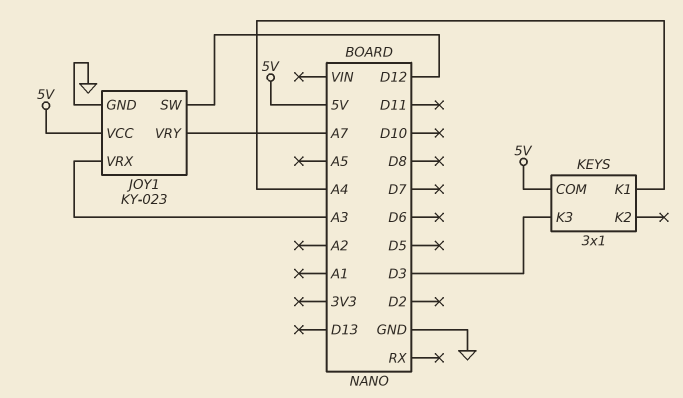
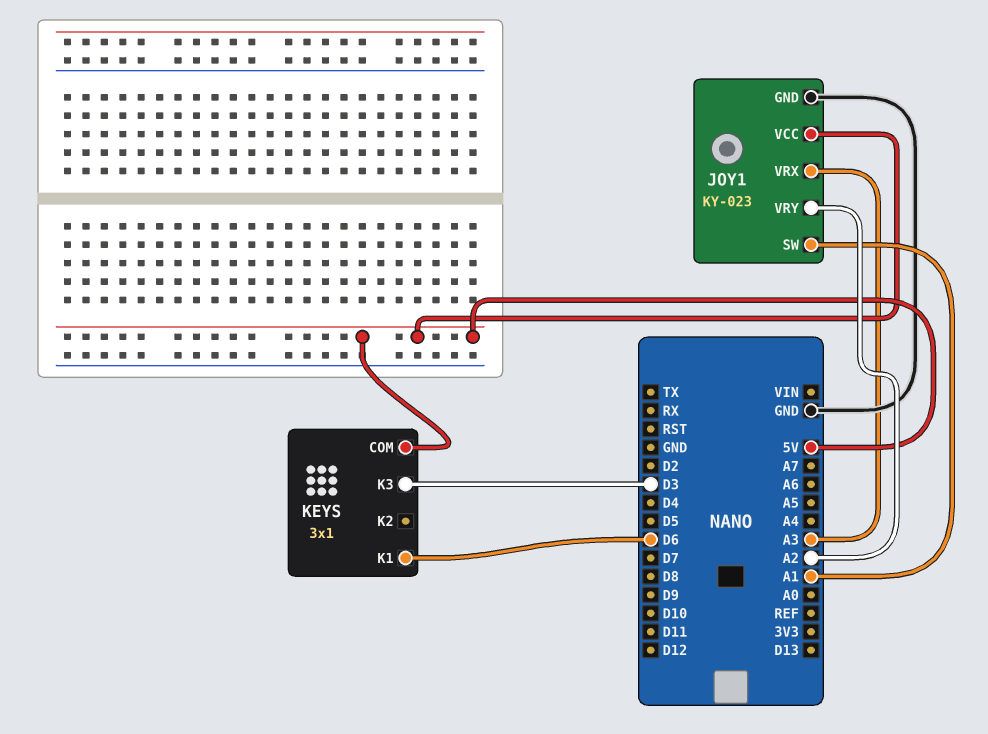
JOY1 pin SW: D12 -> A1
JOY1 pin VRY: A7 -> A2
KEYS pin K1: A4 -> D6

